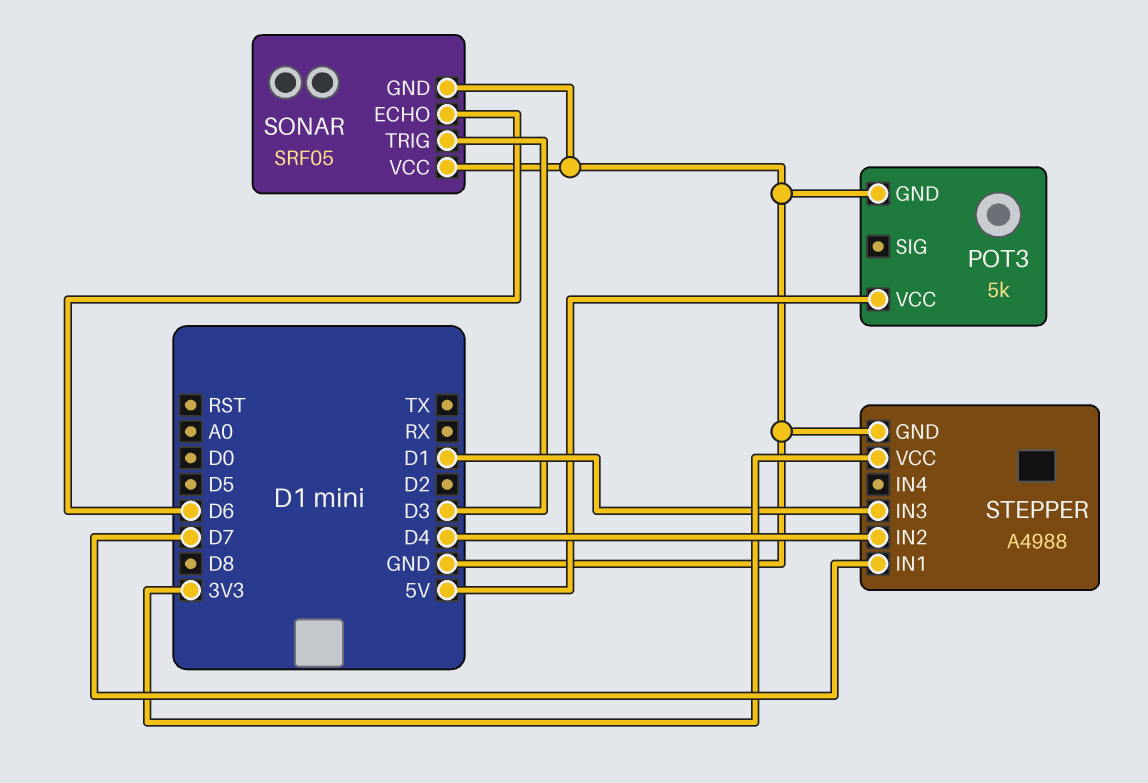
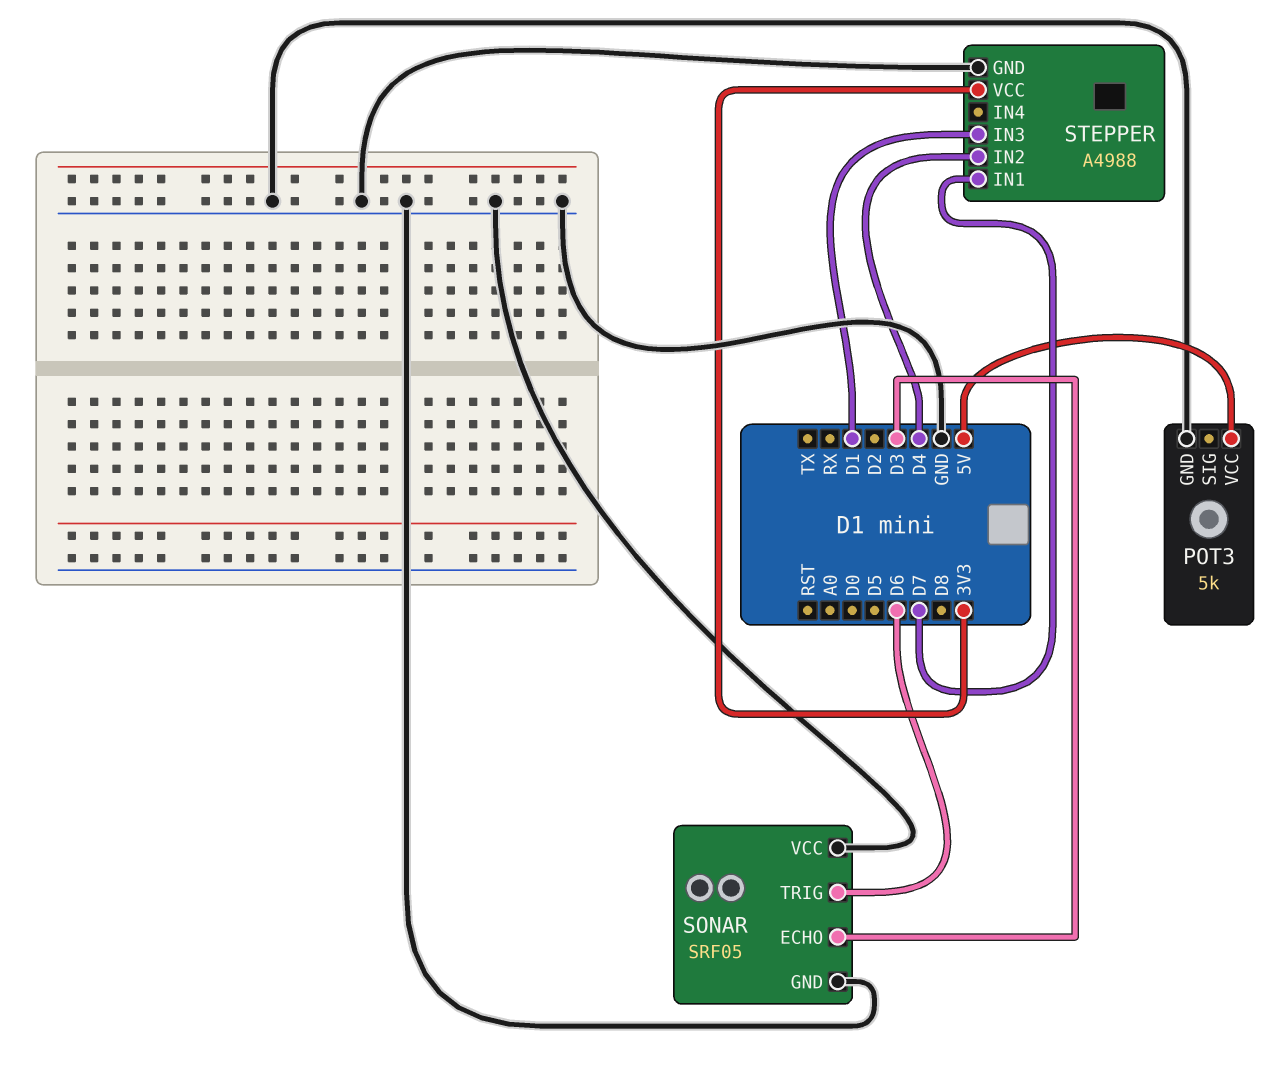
SONAR pin ECHO: D6 -> D3
SONAR pin TRIG: D3 -> D6

